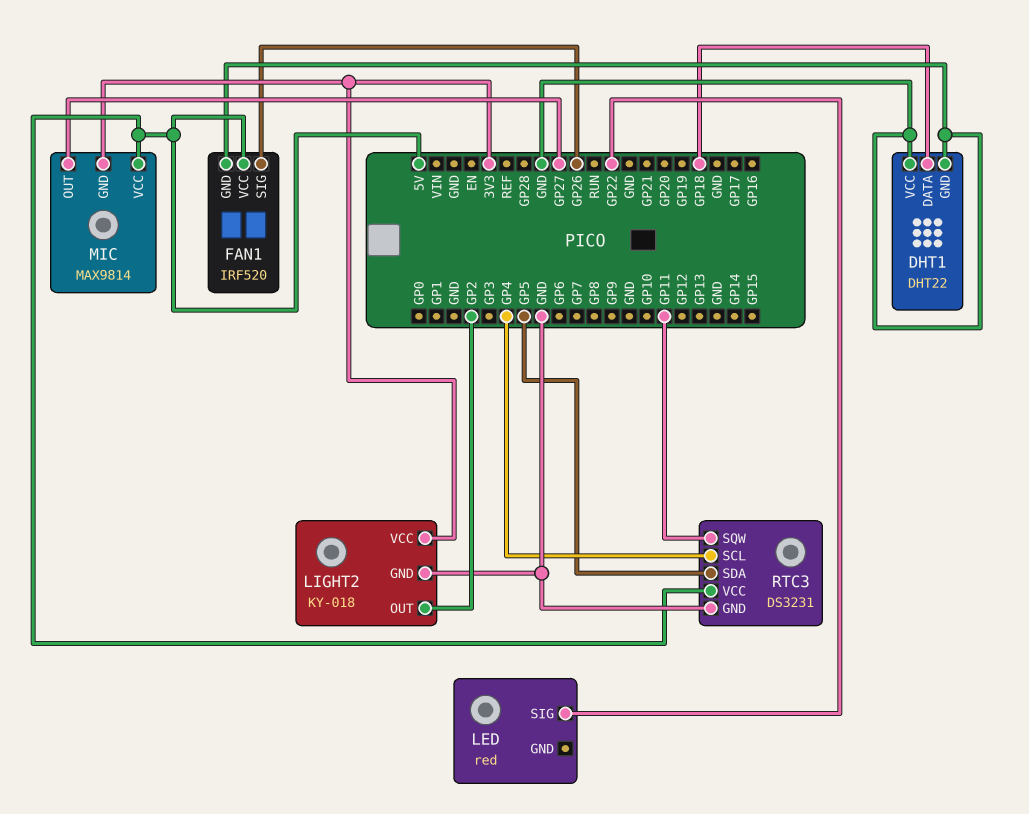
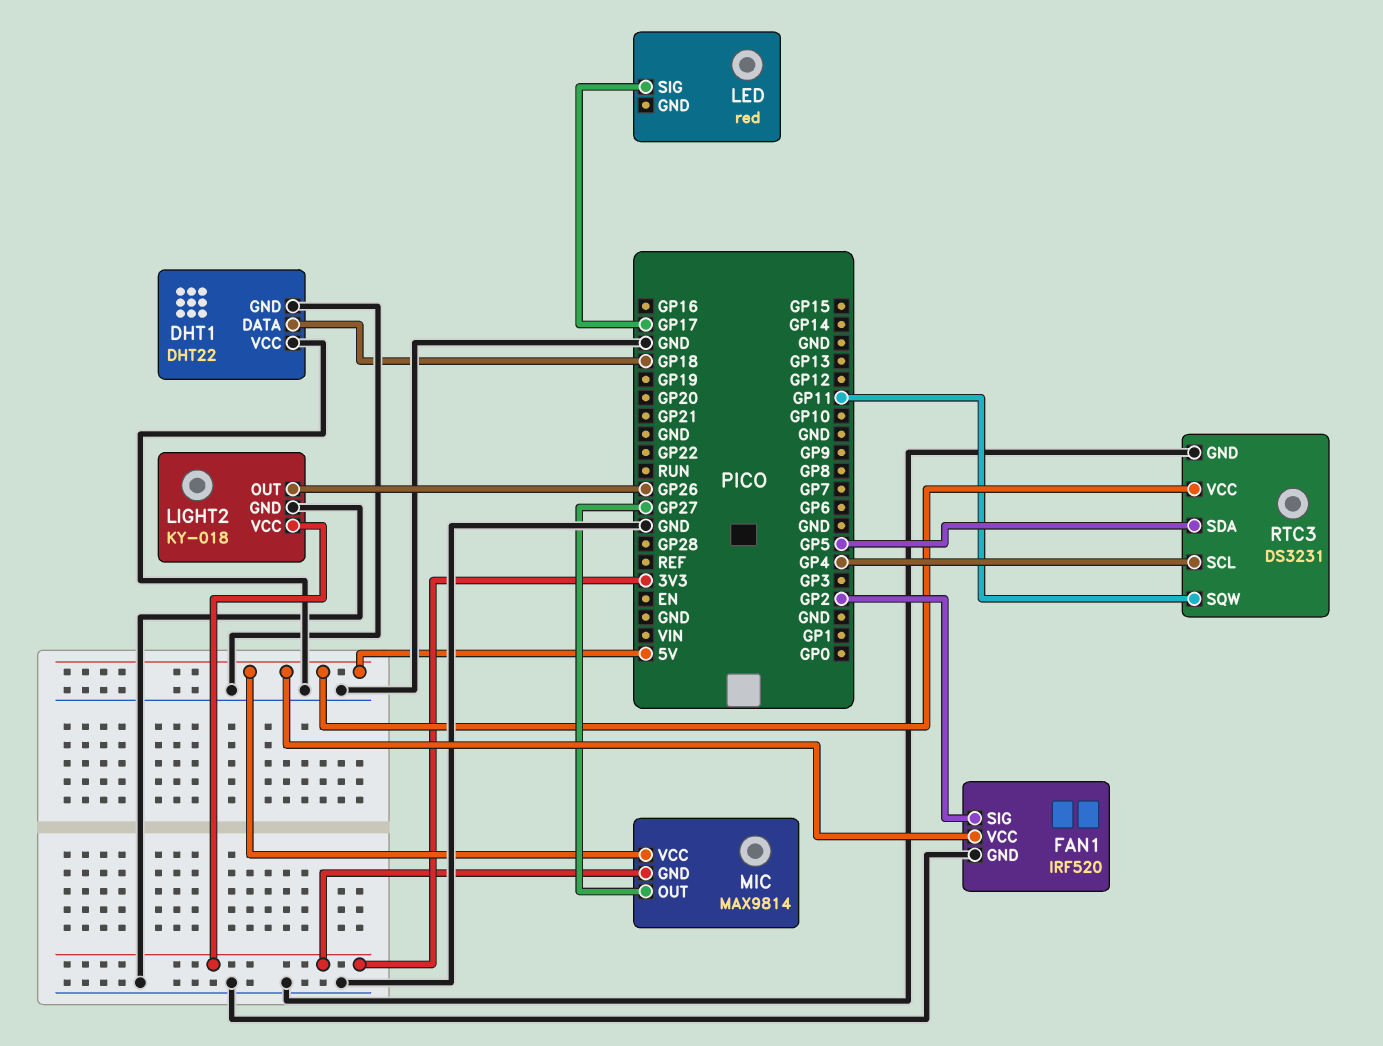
FAN1 pin SIG: GP26 -> GP2
LED pin SIG: GP22 -> GP17
LIGHT2 pin OUT: GP2 -> GP26

